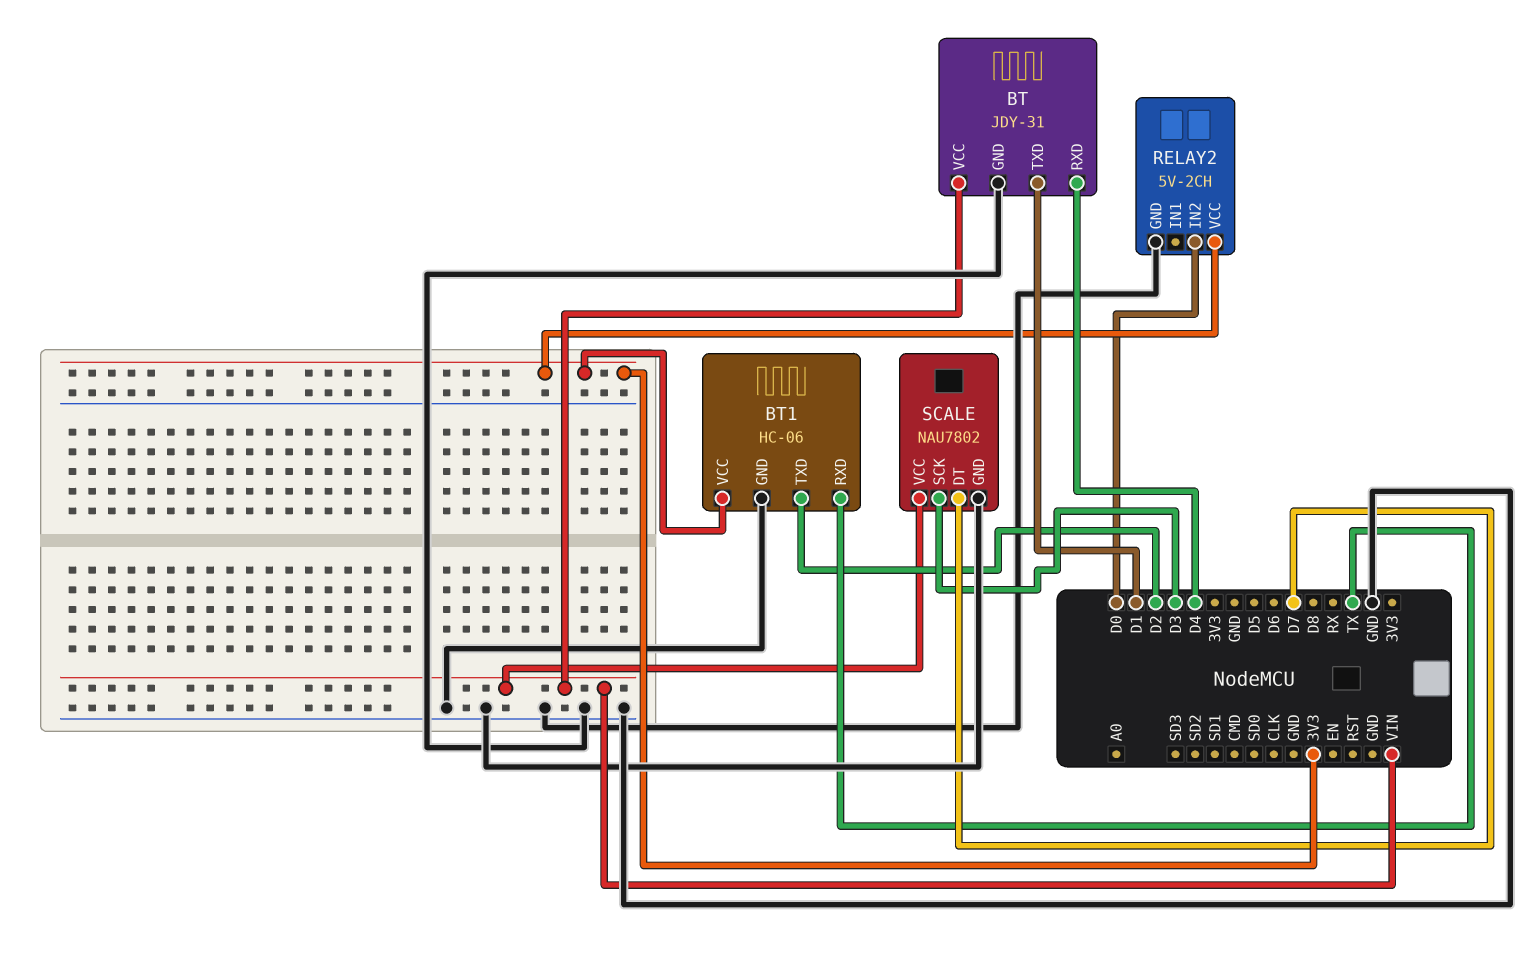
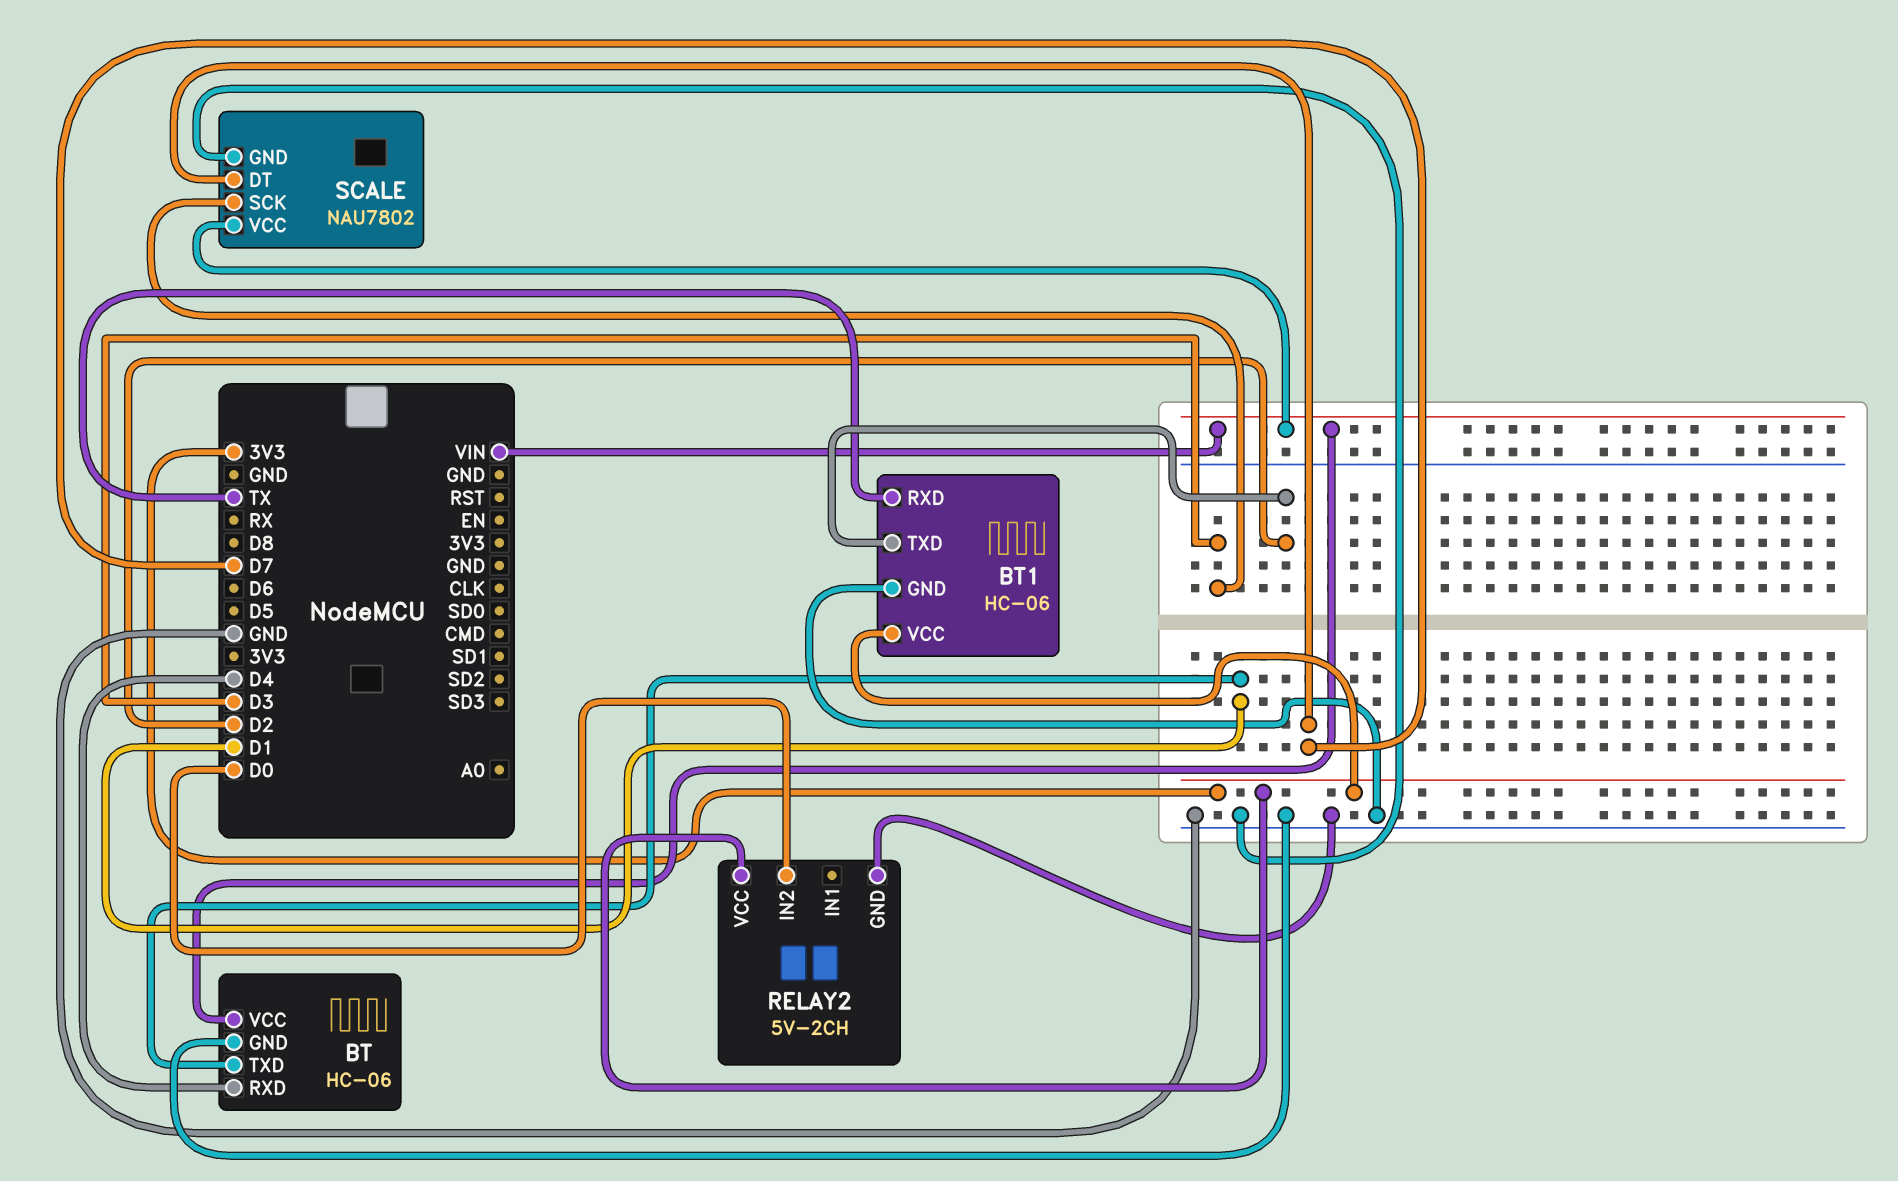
BT: JDY-31 -> HC-06

